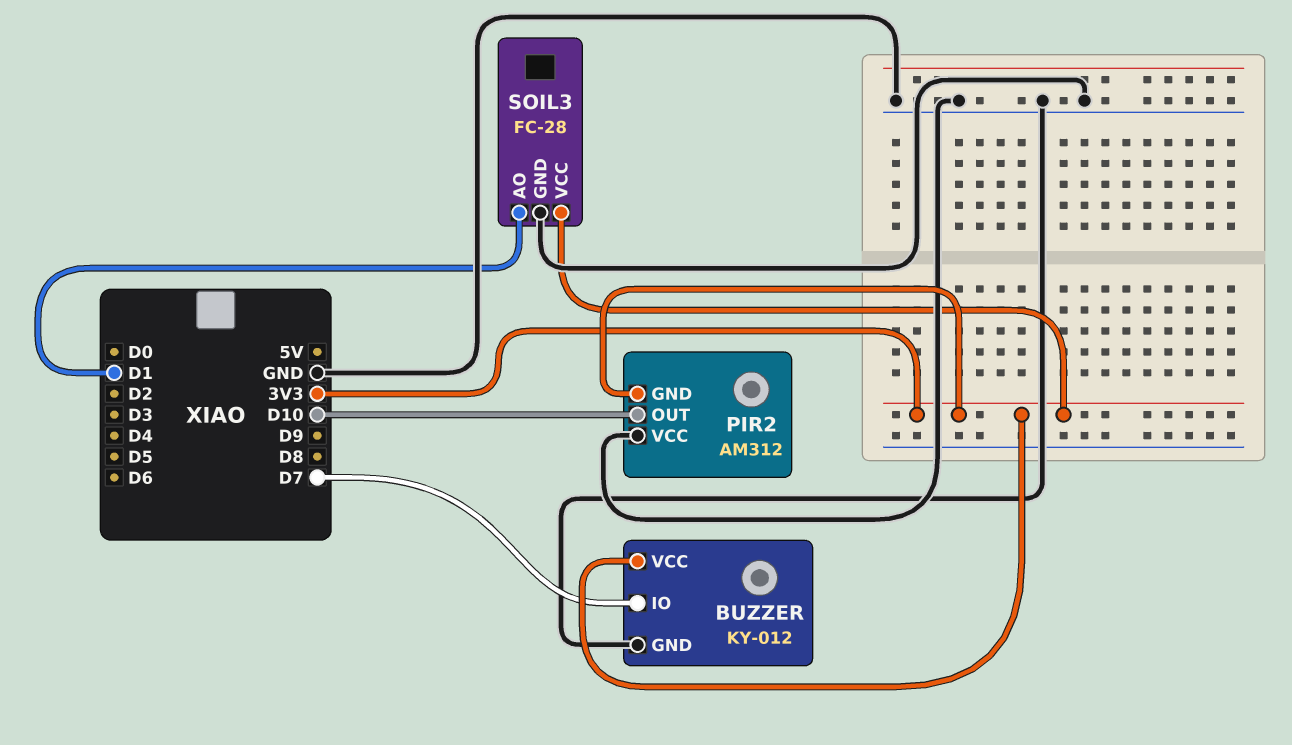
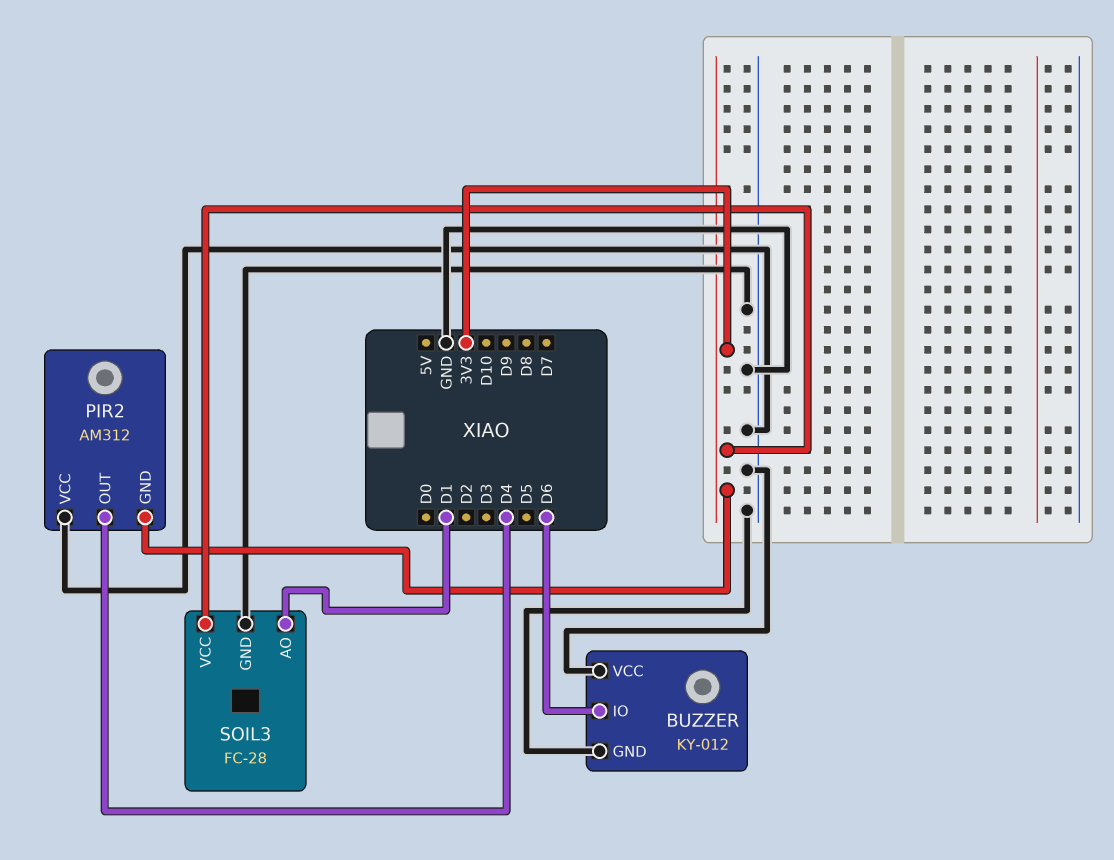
BUZZER pin IO: D7 -> D6
BUZZER pin VCC: 3V3 -> GND
PIR2 pin OUT: D10 -> D4

